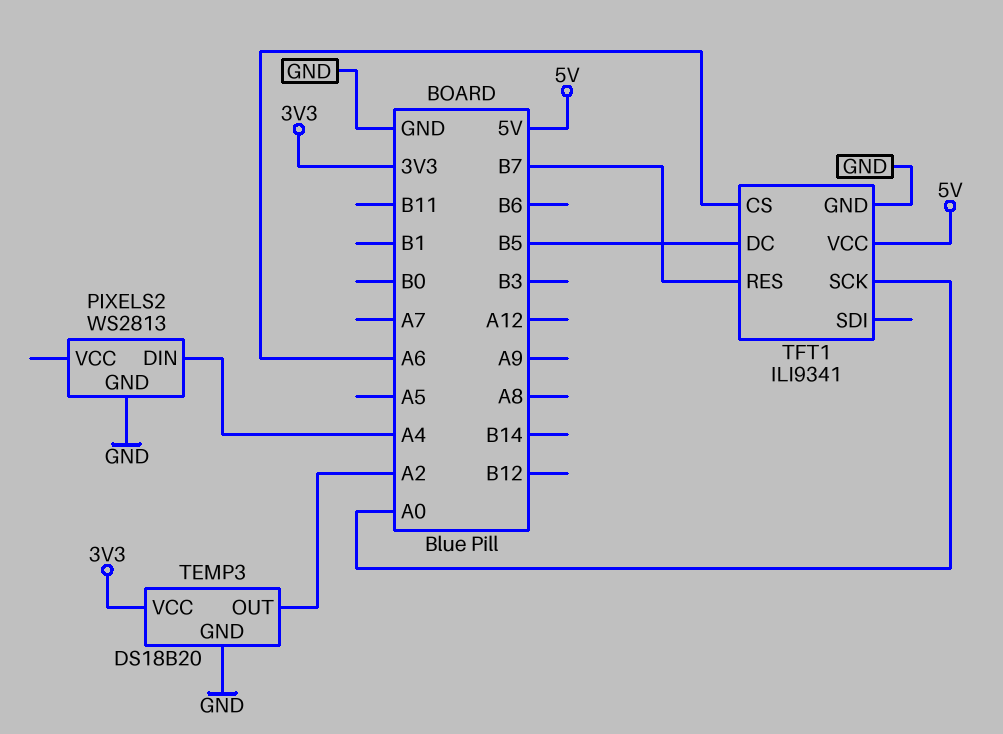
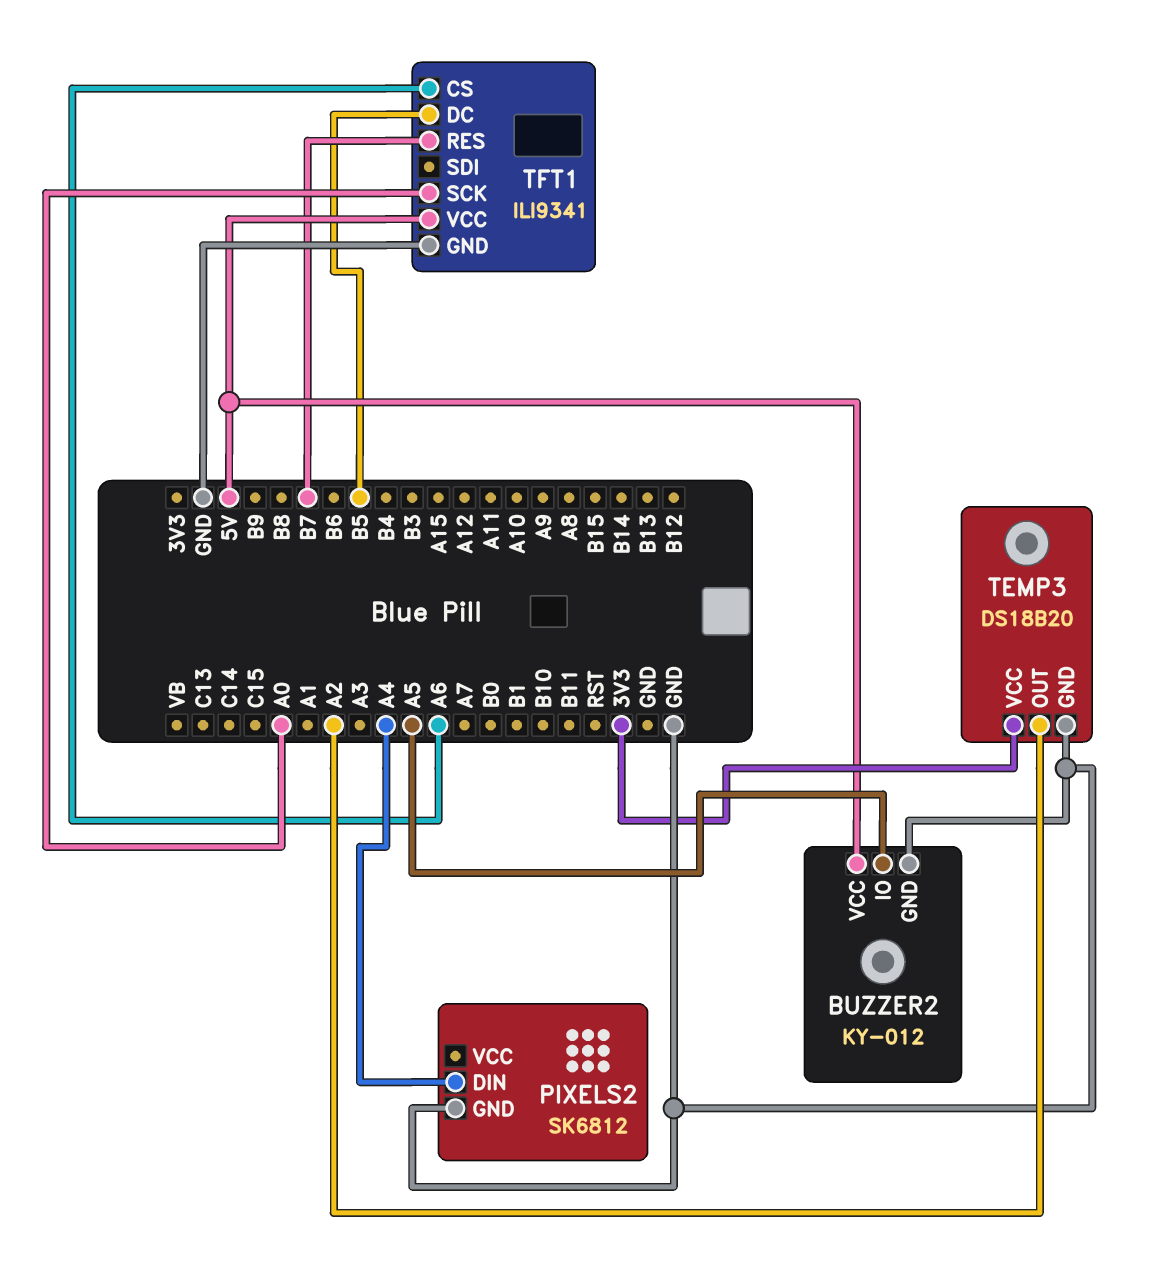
BUZZER2: none -> KY-012
BUZZER2 pin GND: none -> GND
BUZZER2 pin IO: none -> A5
BUZZER2 pin VCC: none -> 5V
PIXELS2: WS2813 -> SK6812

